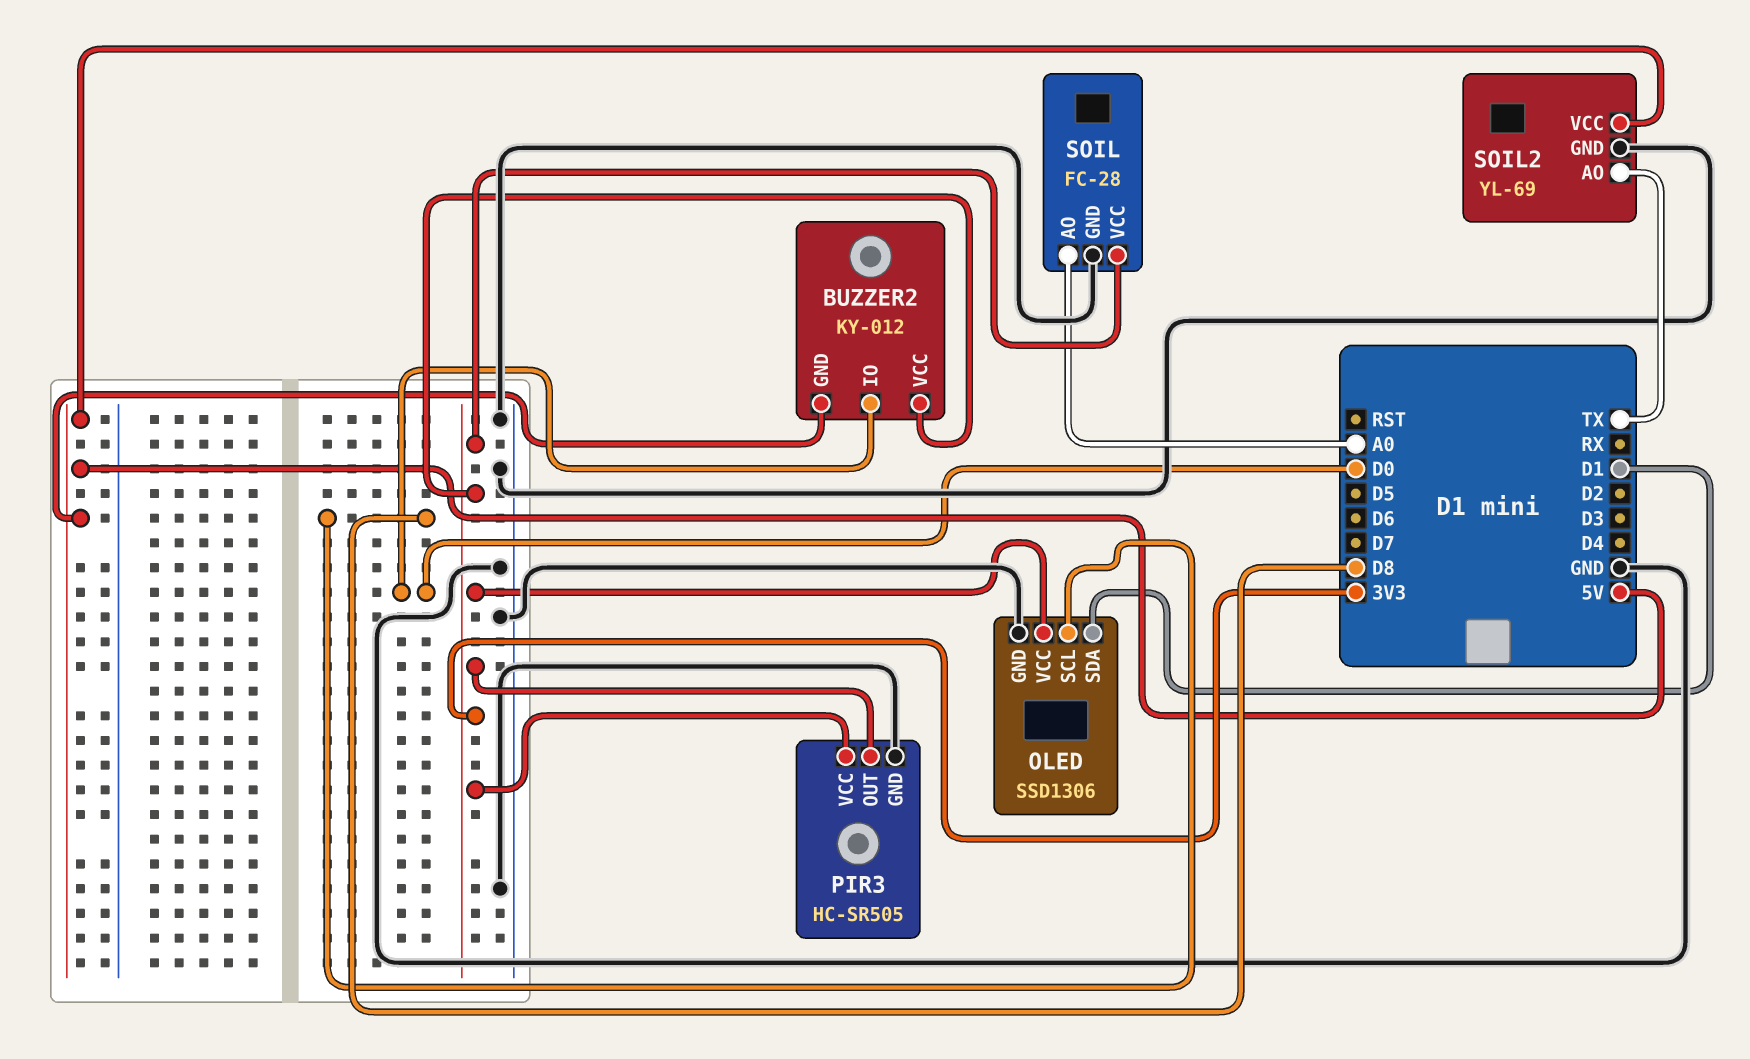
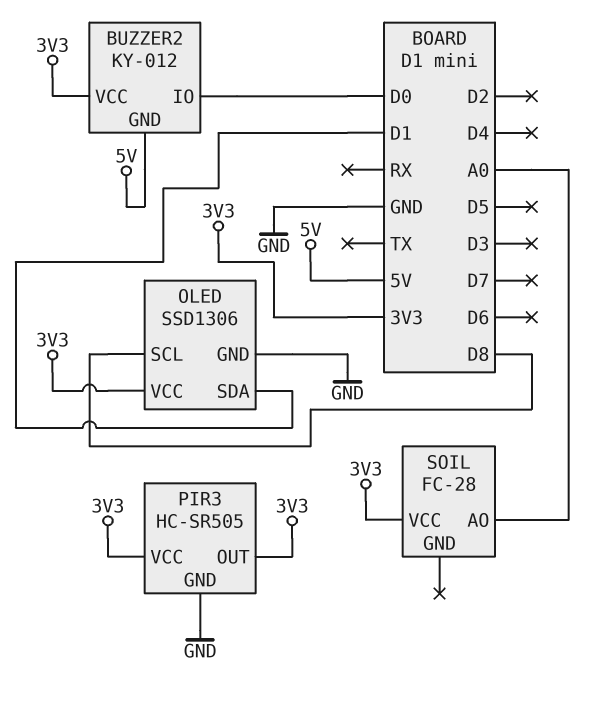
SOIL pin GND: GND -> none
SOIL2: YL-69 -> none
SOIL2 pin AO: TX -> none
SOIL2 pin GND: GND -> none
SOIL2 pin VCC: 5V -> none

